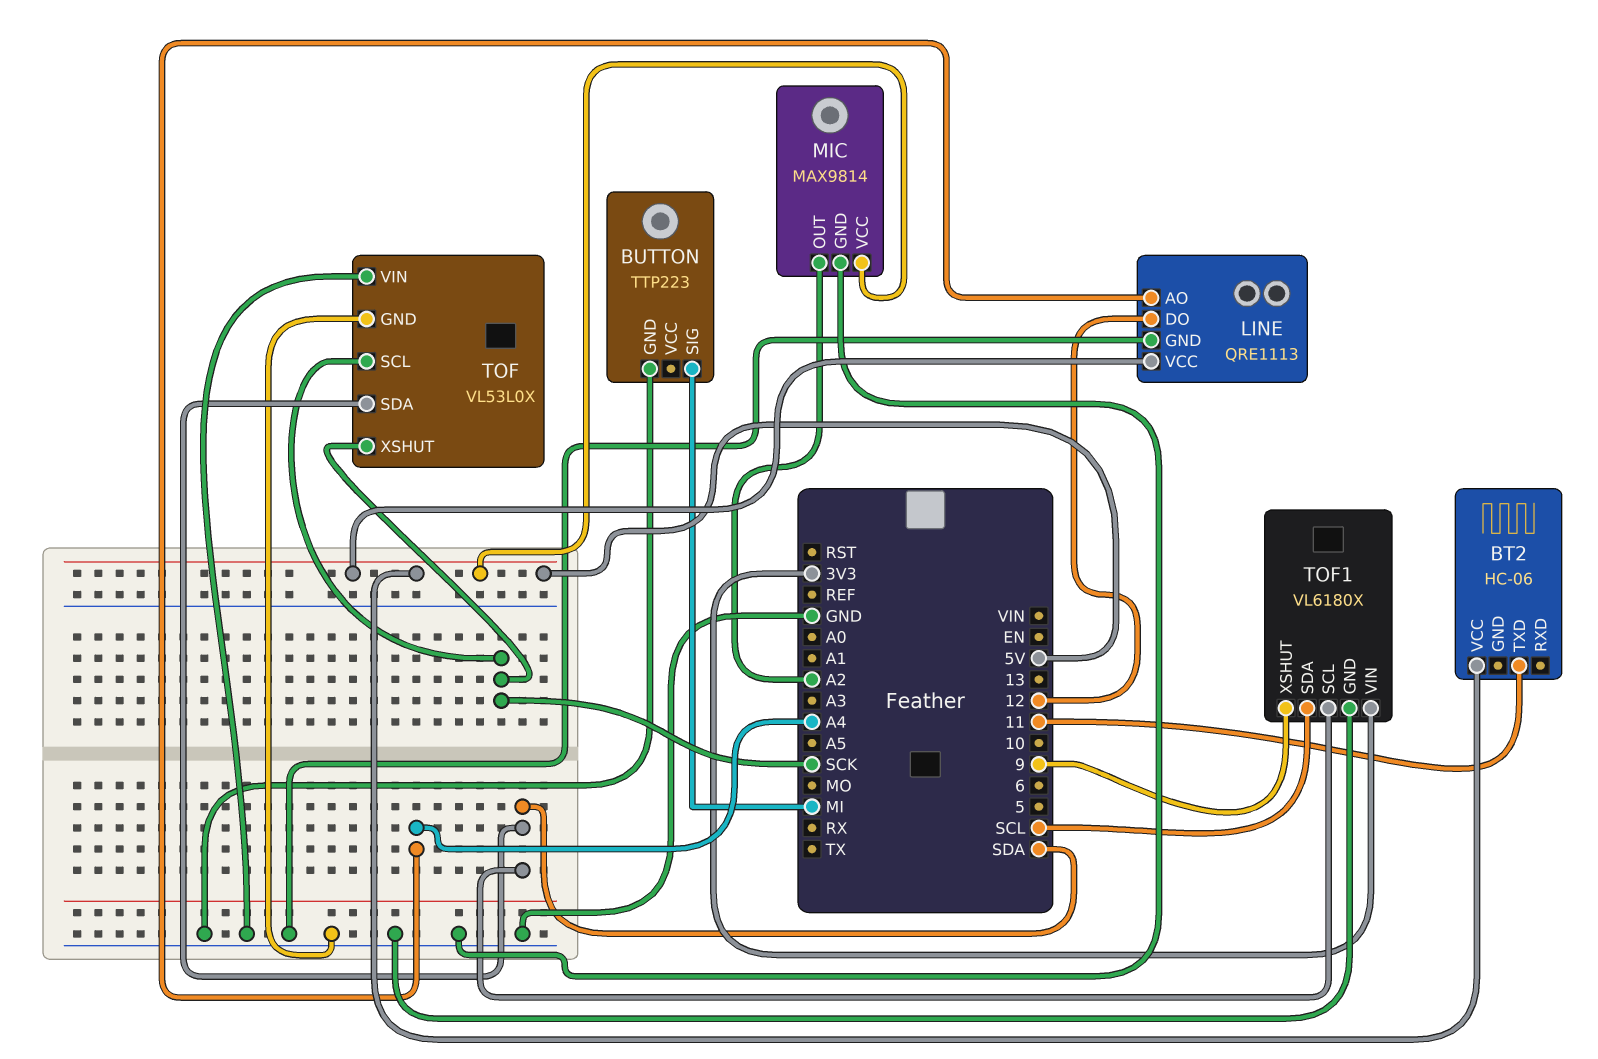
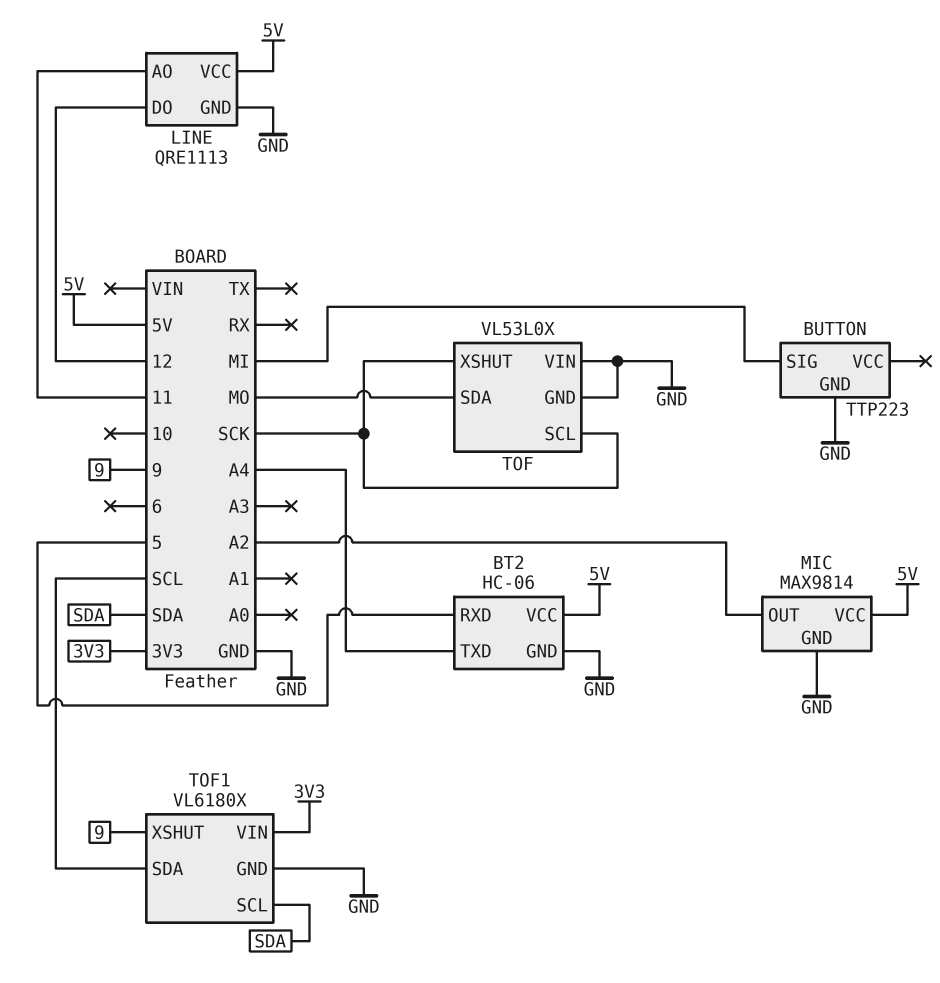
BT2 pin GND: none -> GND
BT2 pin RXD: none -> 5
BT2 pin TXD: 11 -> A4
LINE pin AO: A4 -> 11
TOF pin SDA: SDA -> MO

